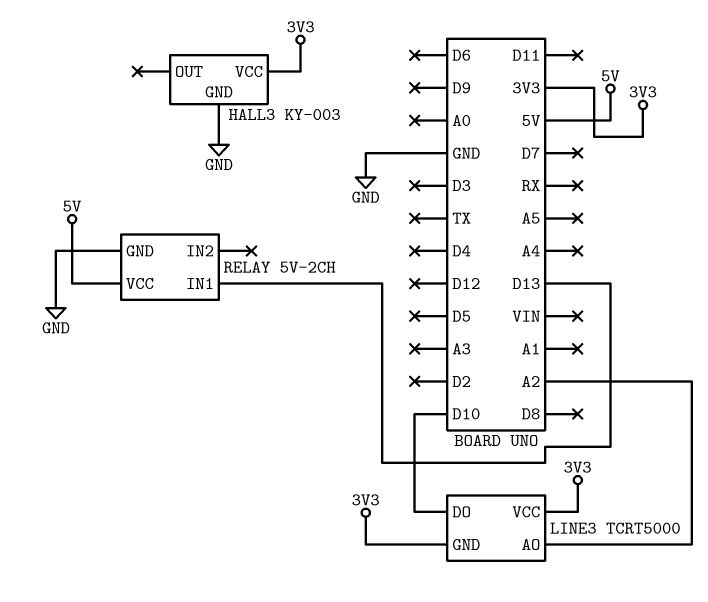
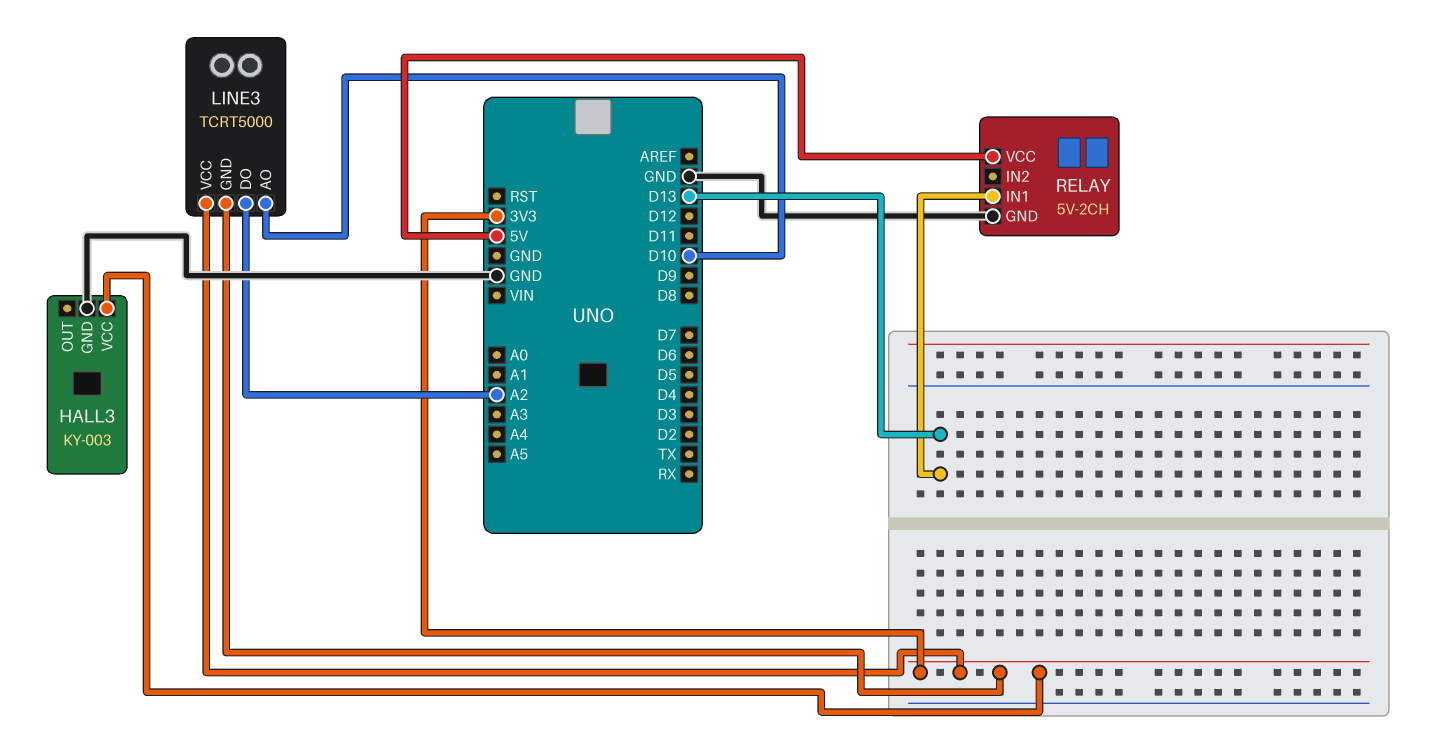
LINE3 pin AO: A2 -> D10
LINE3 pin DO: D10 -> A2

